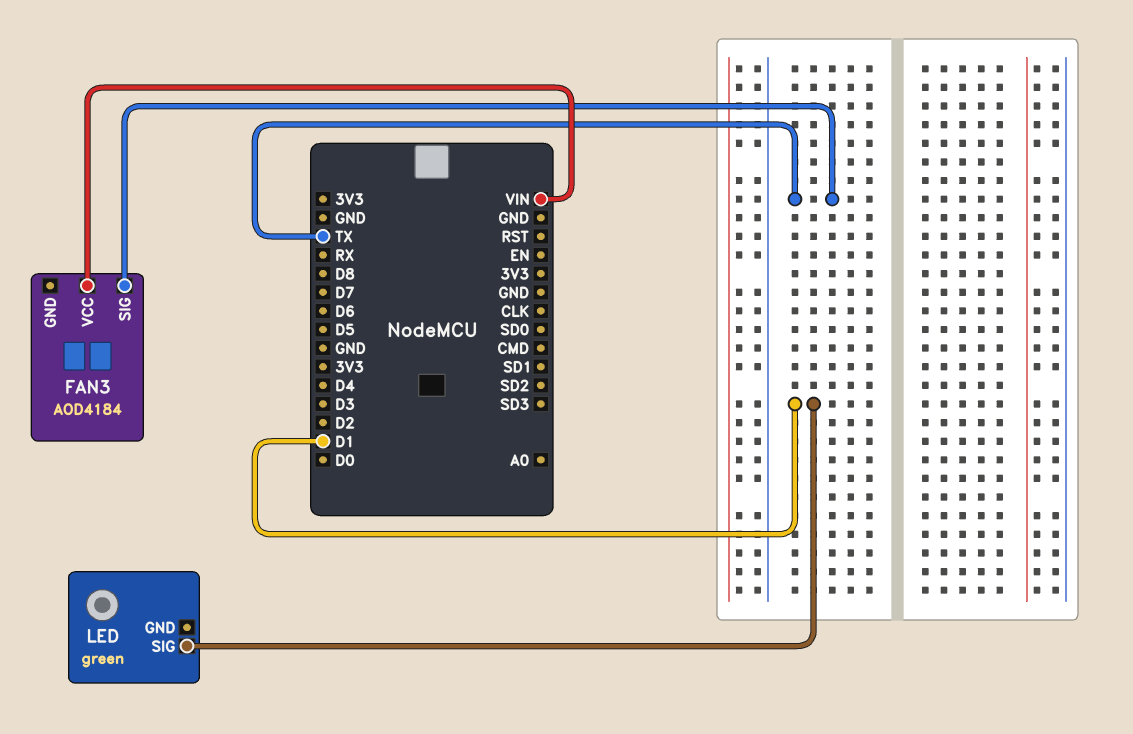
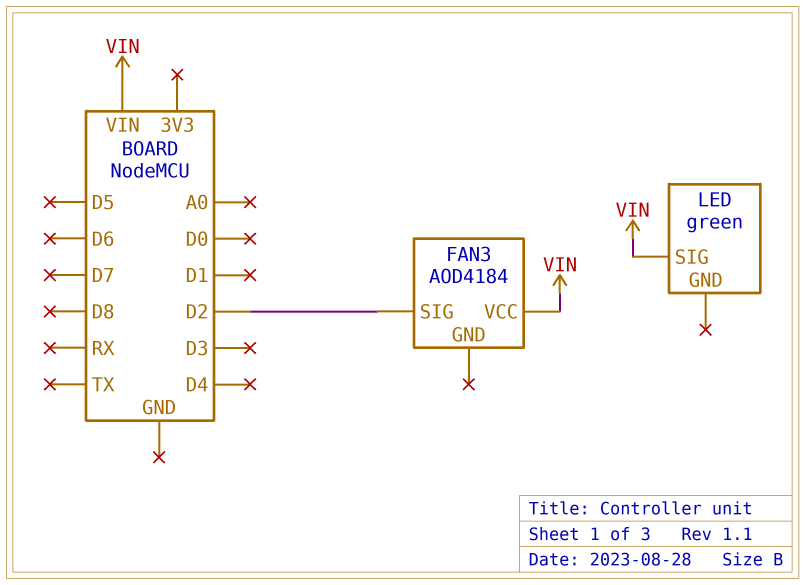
FAN3 pin SIG: TX -> D2
LED pin SIG: D1 -> VIN

